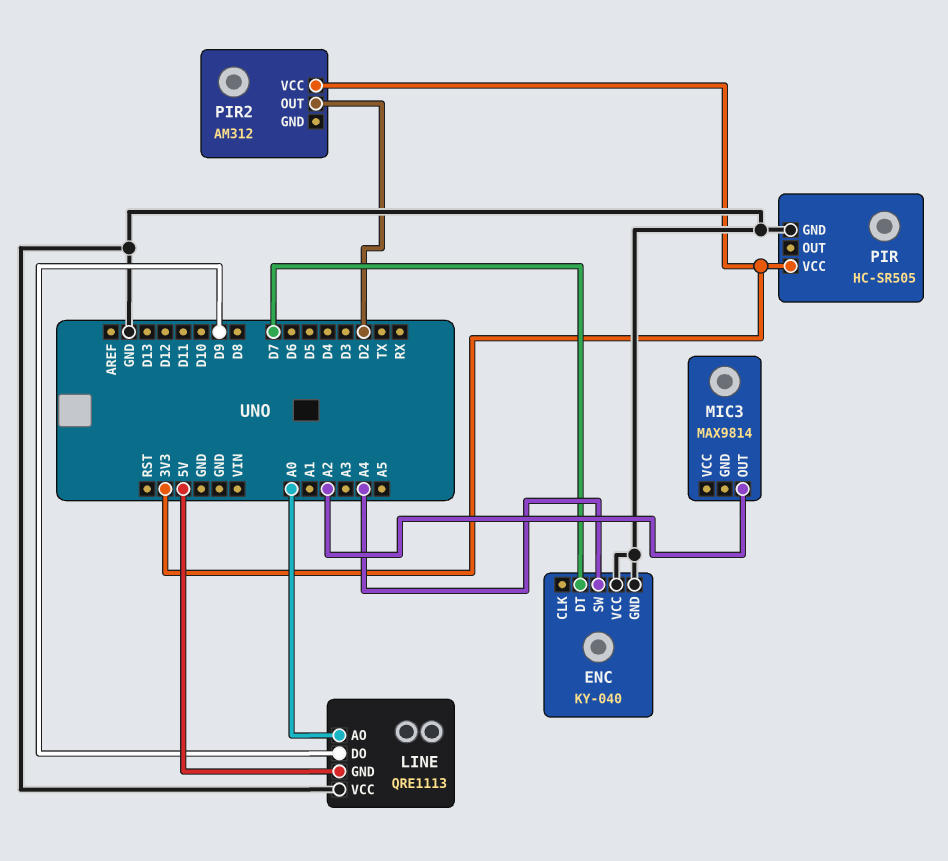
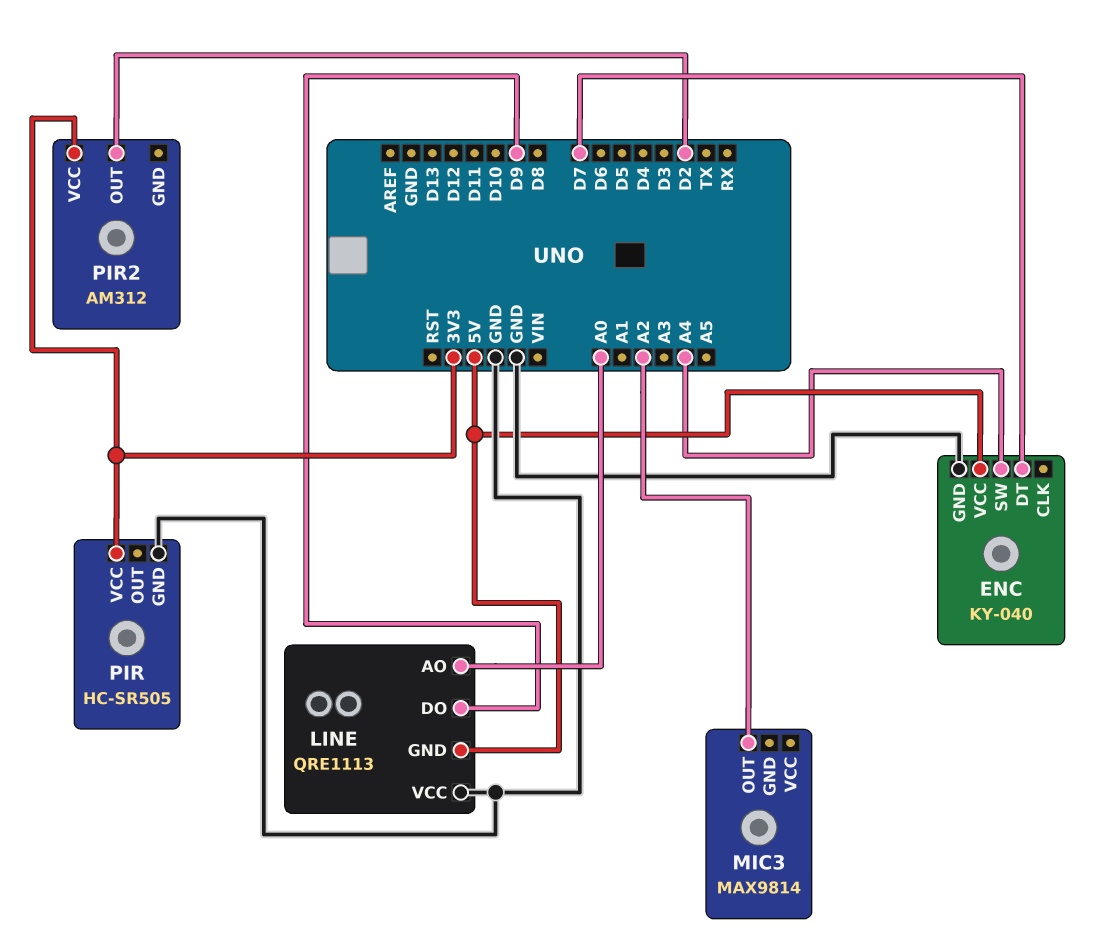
ENC pin VCC: GND -> 5V

